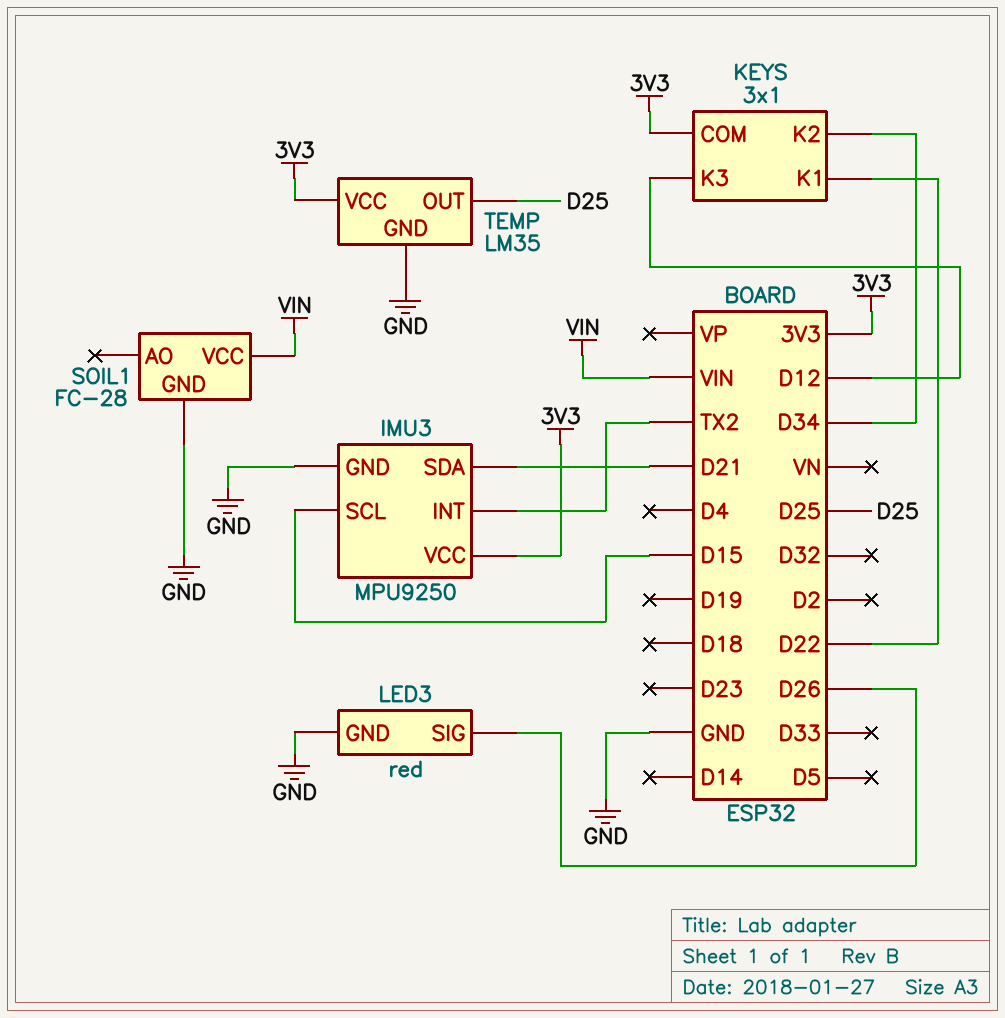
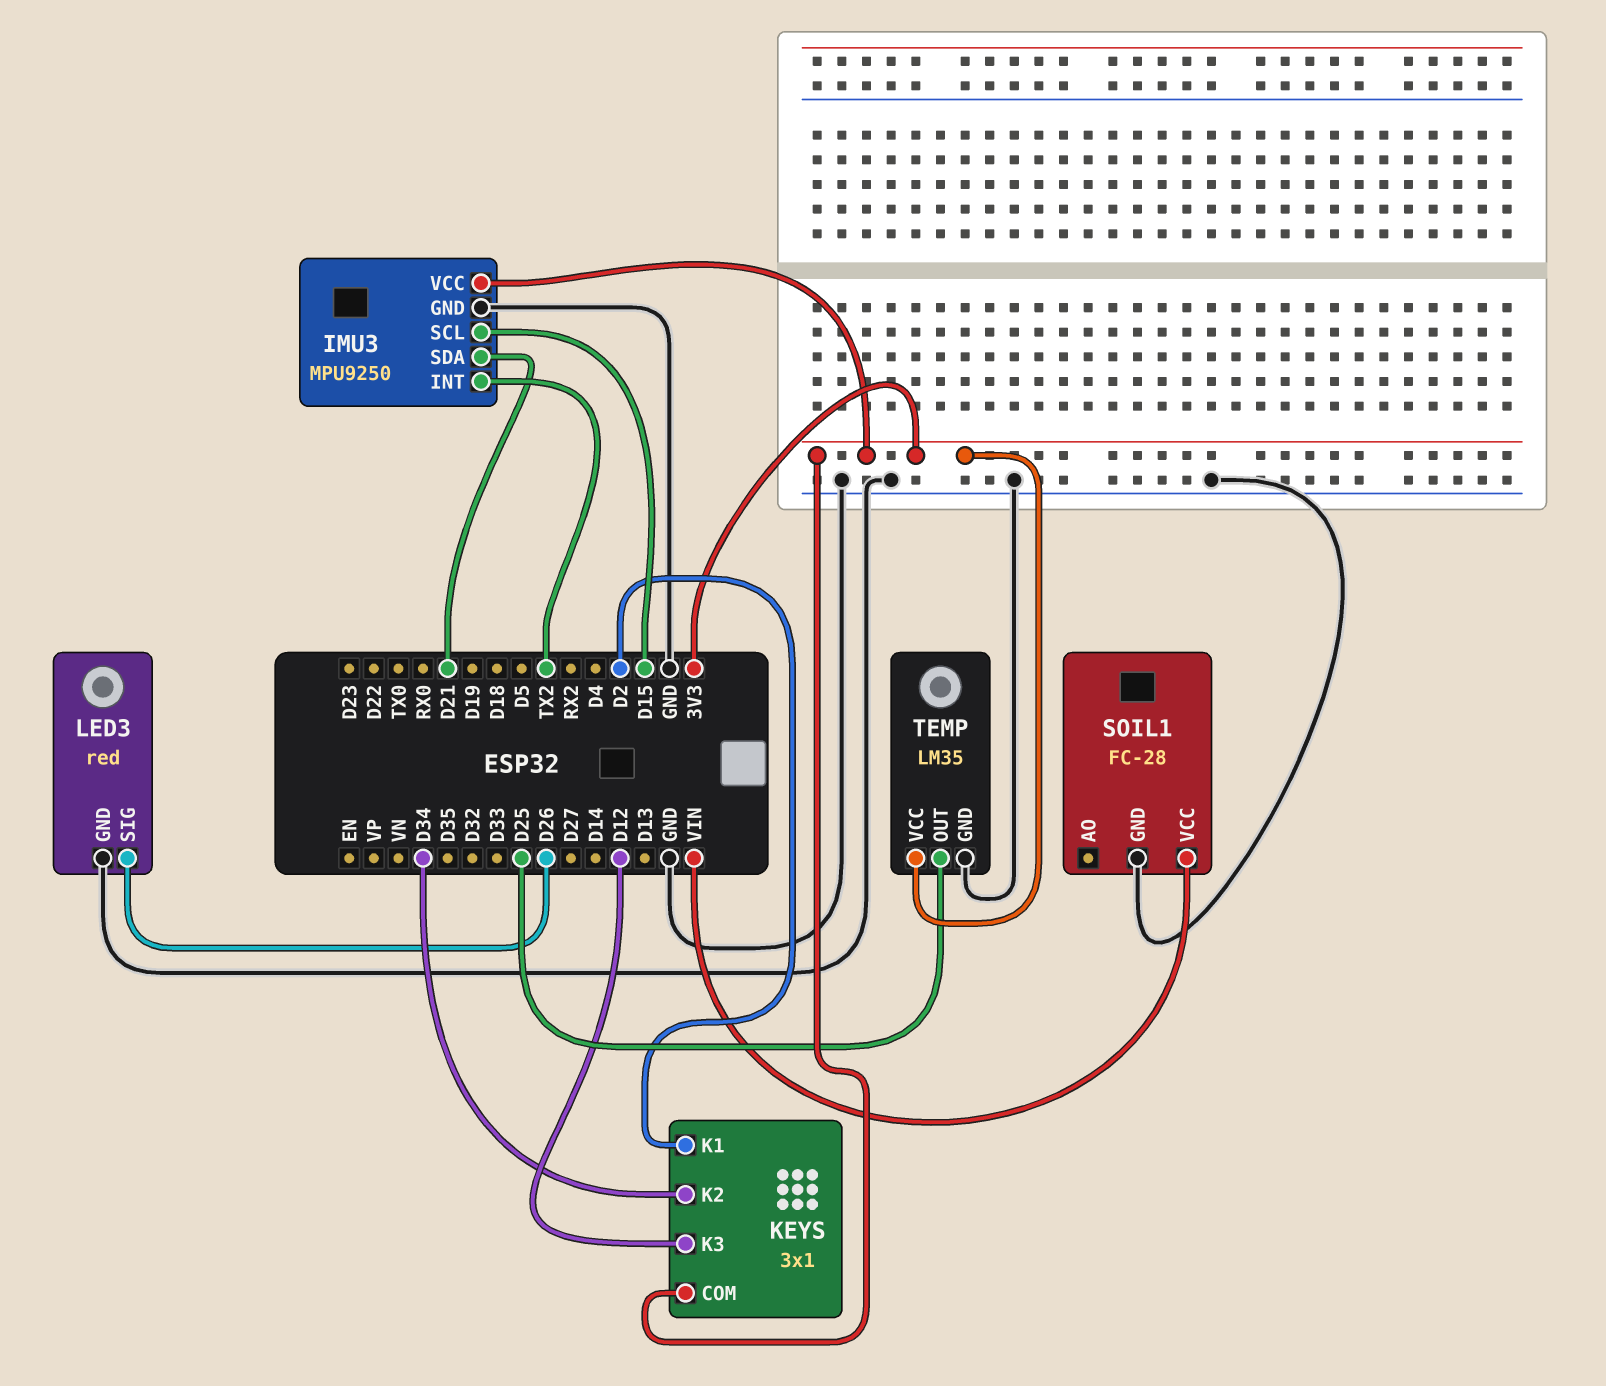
KEYS pin K1: D22 -> D2

